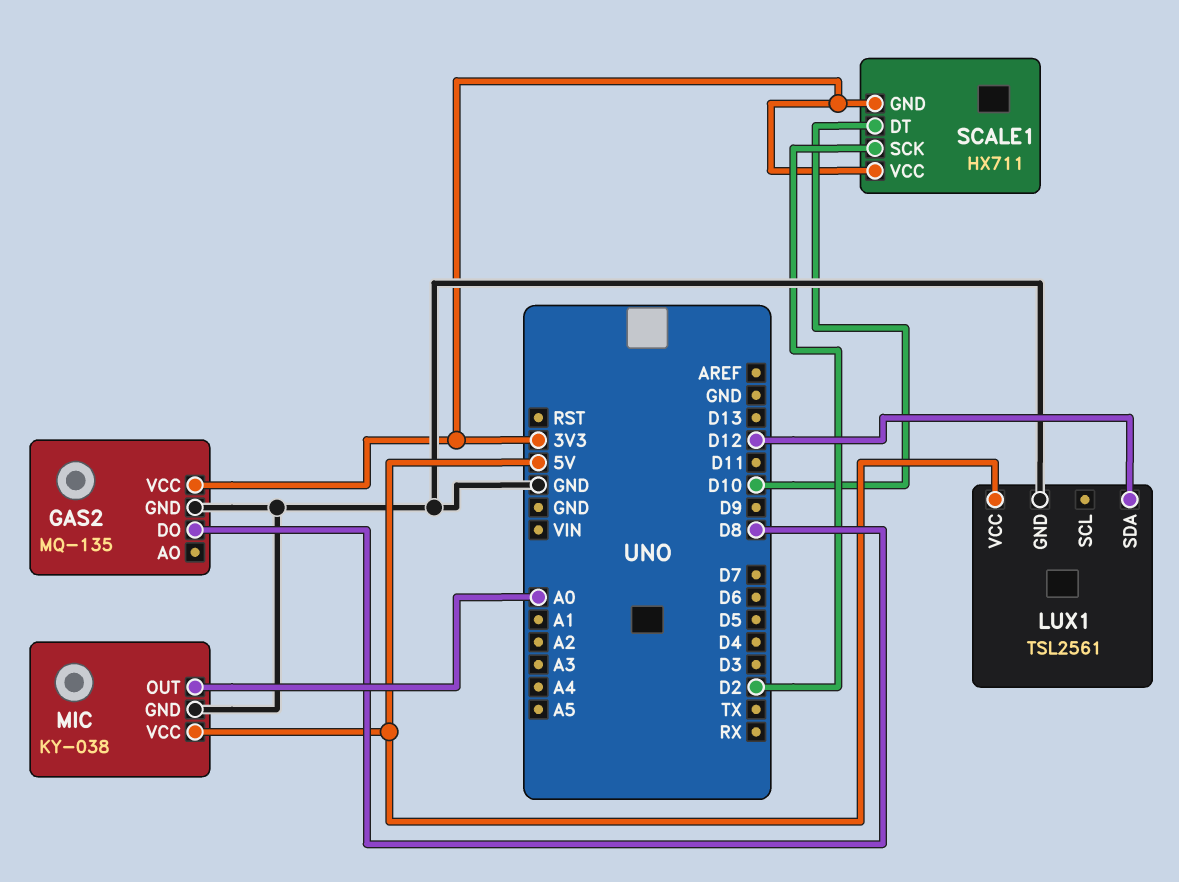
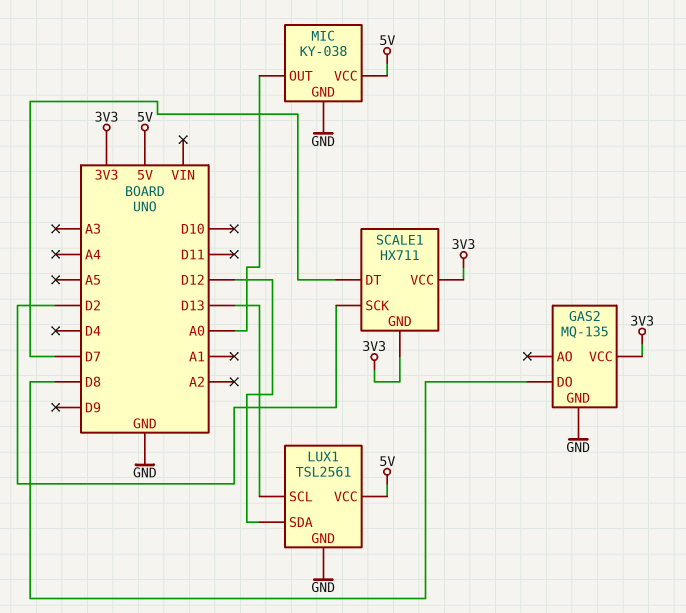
LUX1 pin SCL: none -> D13
SCALE1 pin DT: D10 -> D7

